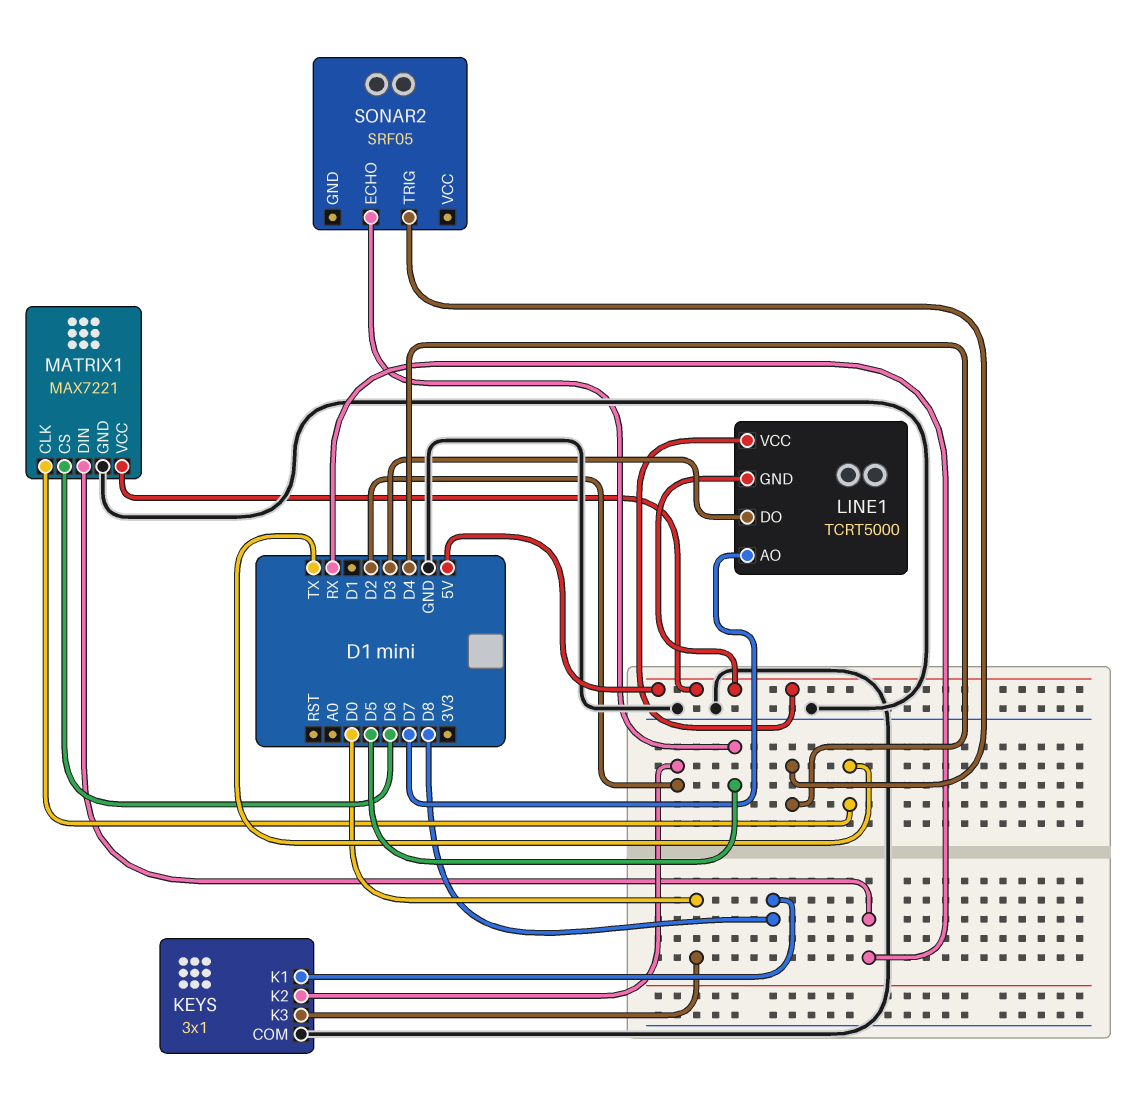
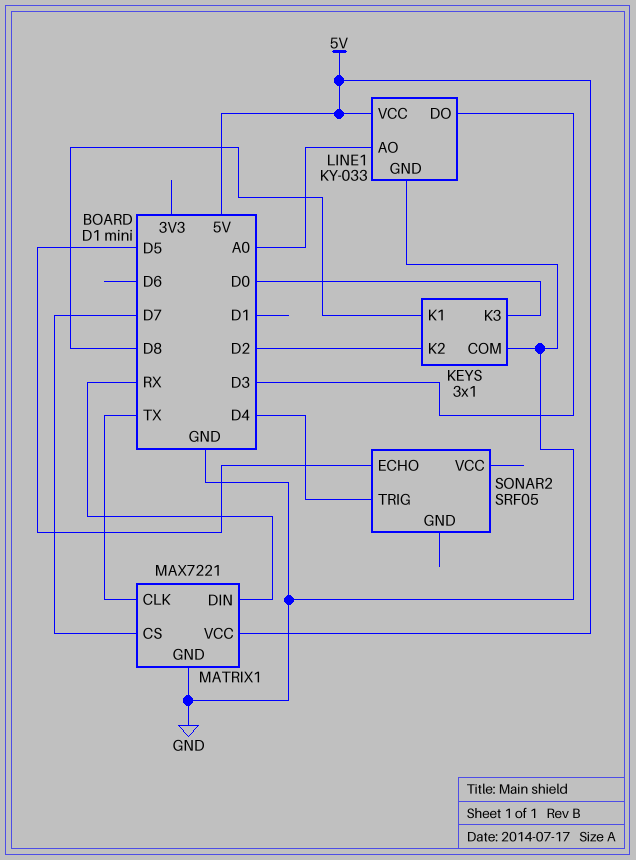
LINE1: TCRT5000 -> KY-033
LINE1 pin AO: D7 -> A0
LINE1 pin GND: 5V -> GND
MATRIX1 pin CS: D6 -> D7

